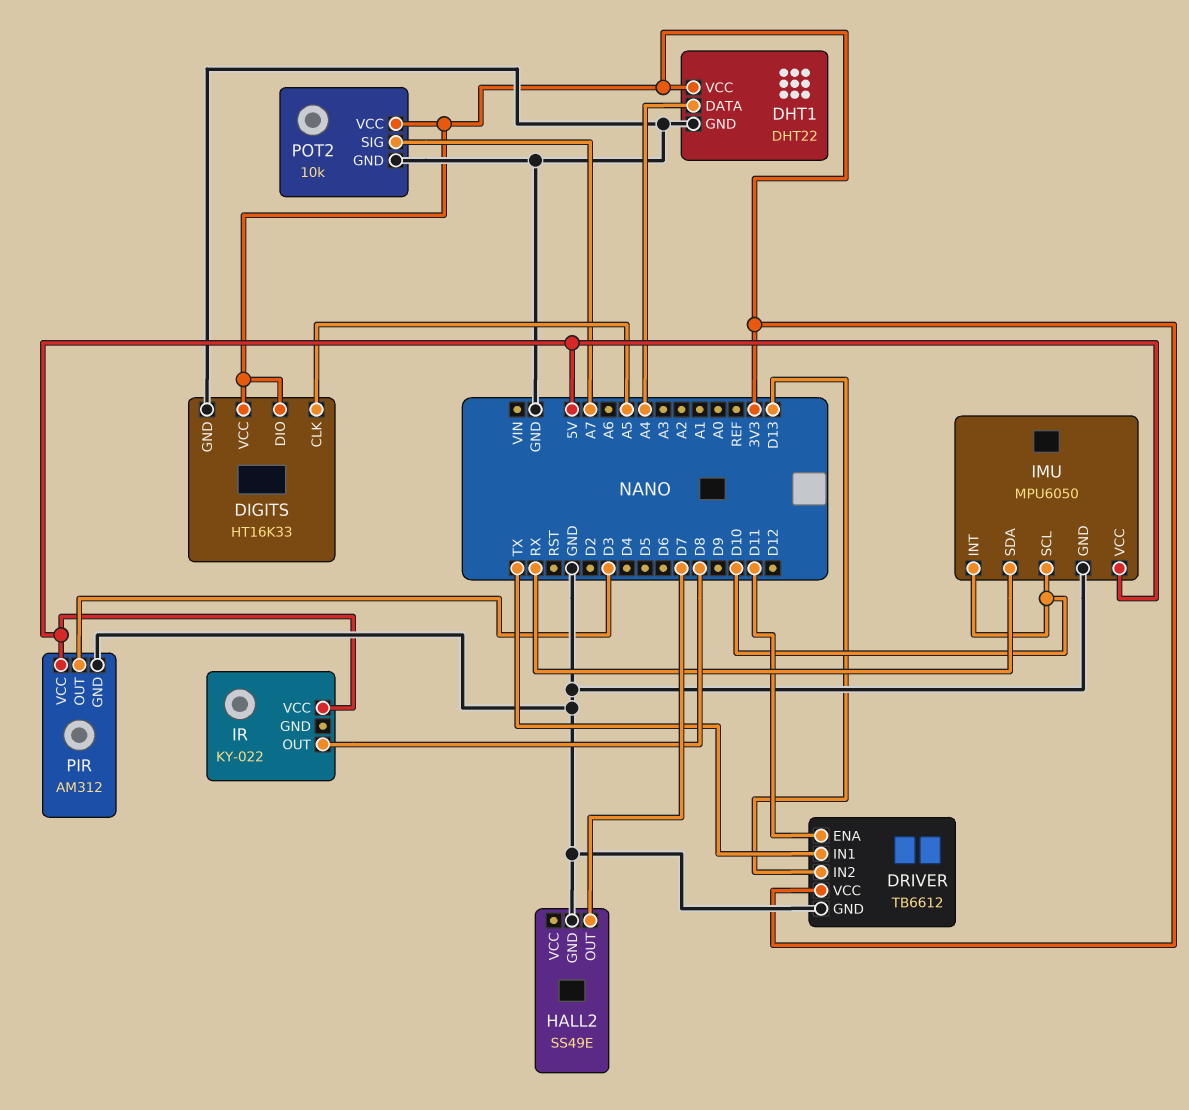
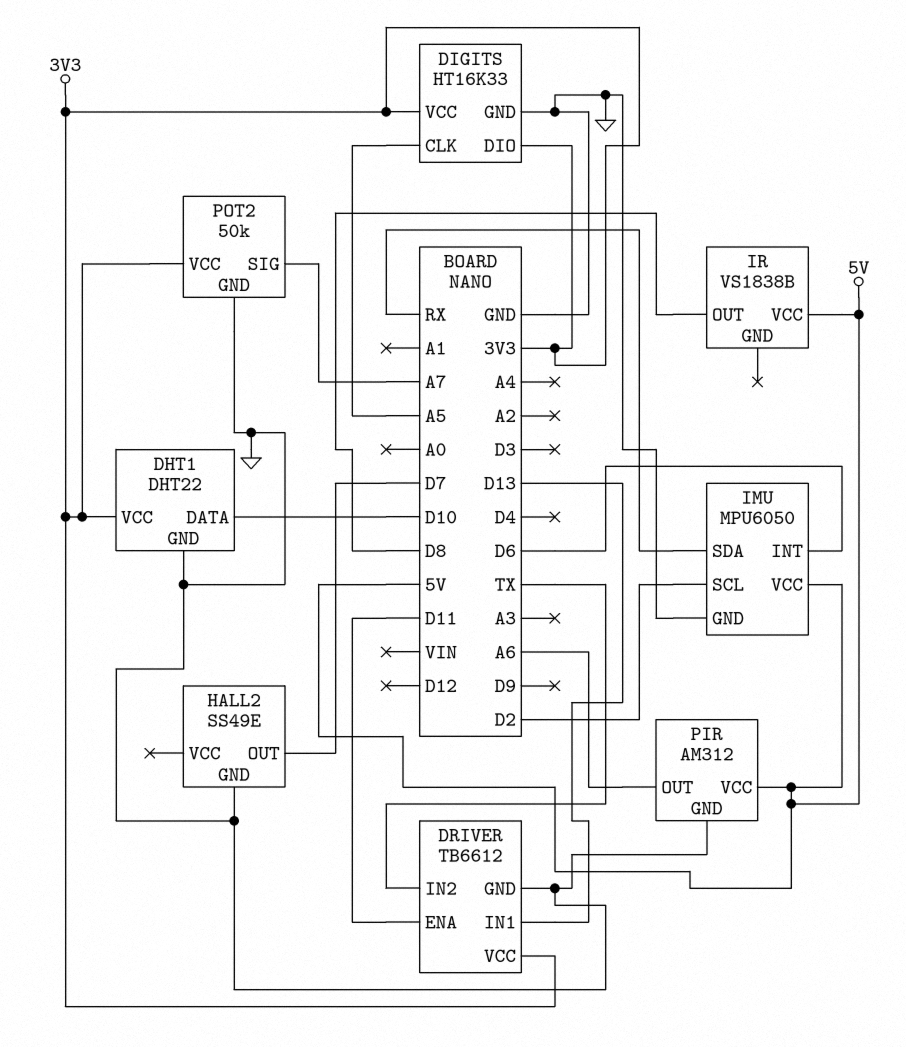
DHT1 pin DATA: A4 -> D10
DRIVER pin IN1: TX -> D13
DRIVER pin IN2: D13 -> TX
IMU pin INT: D10 -> D6
IMU pin SCL: D10 -> D2
IR: KY-022 -> VS1838B
PIR pin OUT: D3 -> A6
POT2: 10k -> 50k

